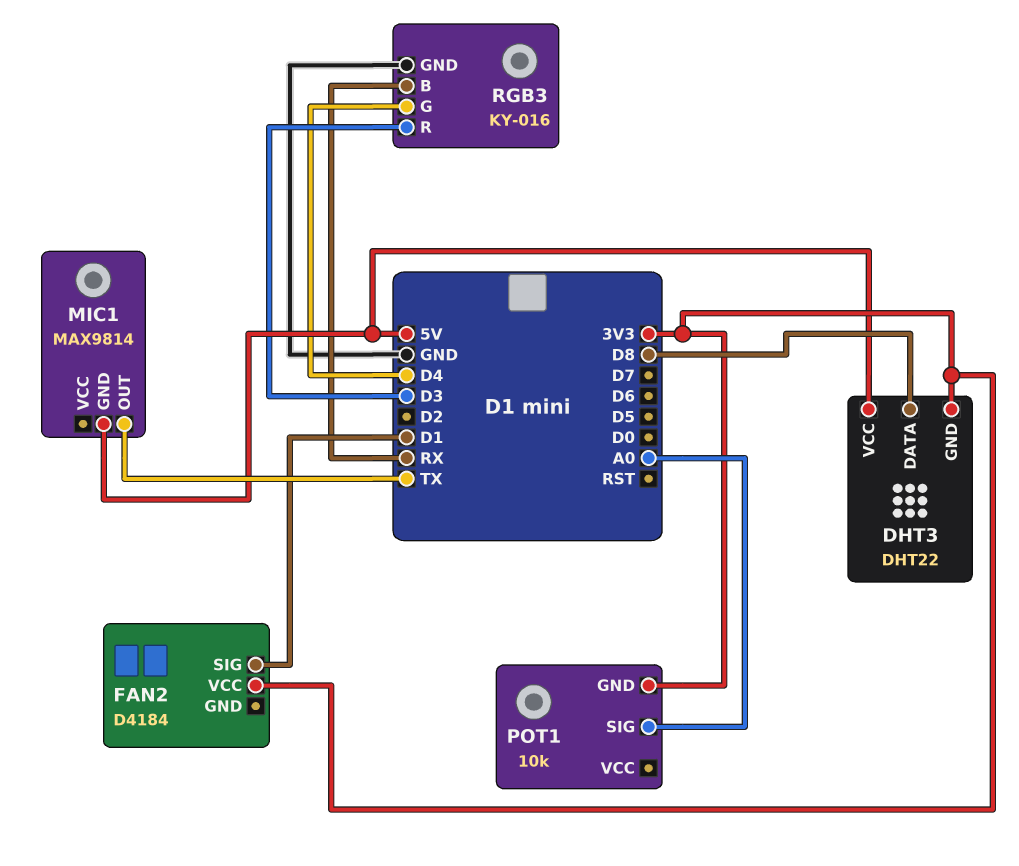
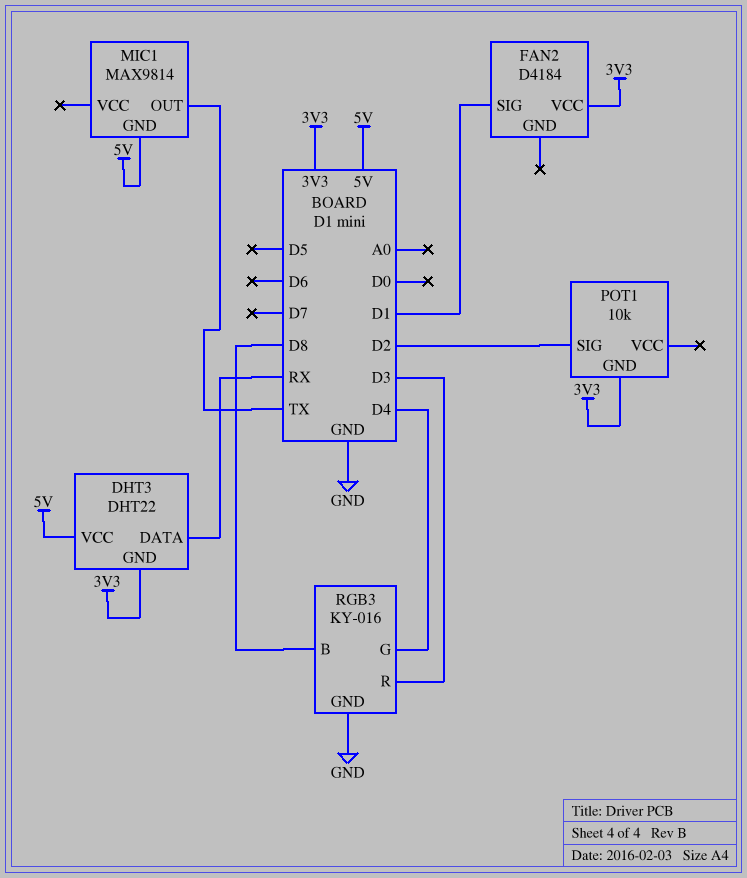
DHT3 pin DATA: D8 -> RX
POT1 pin SIG: A0 -> D2
RGB3 pin B: RX -> D8

